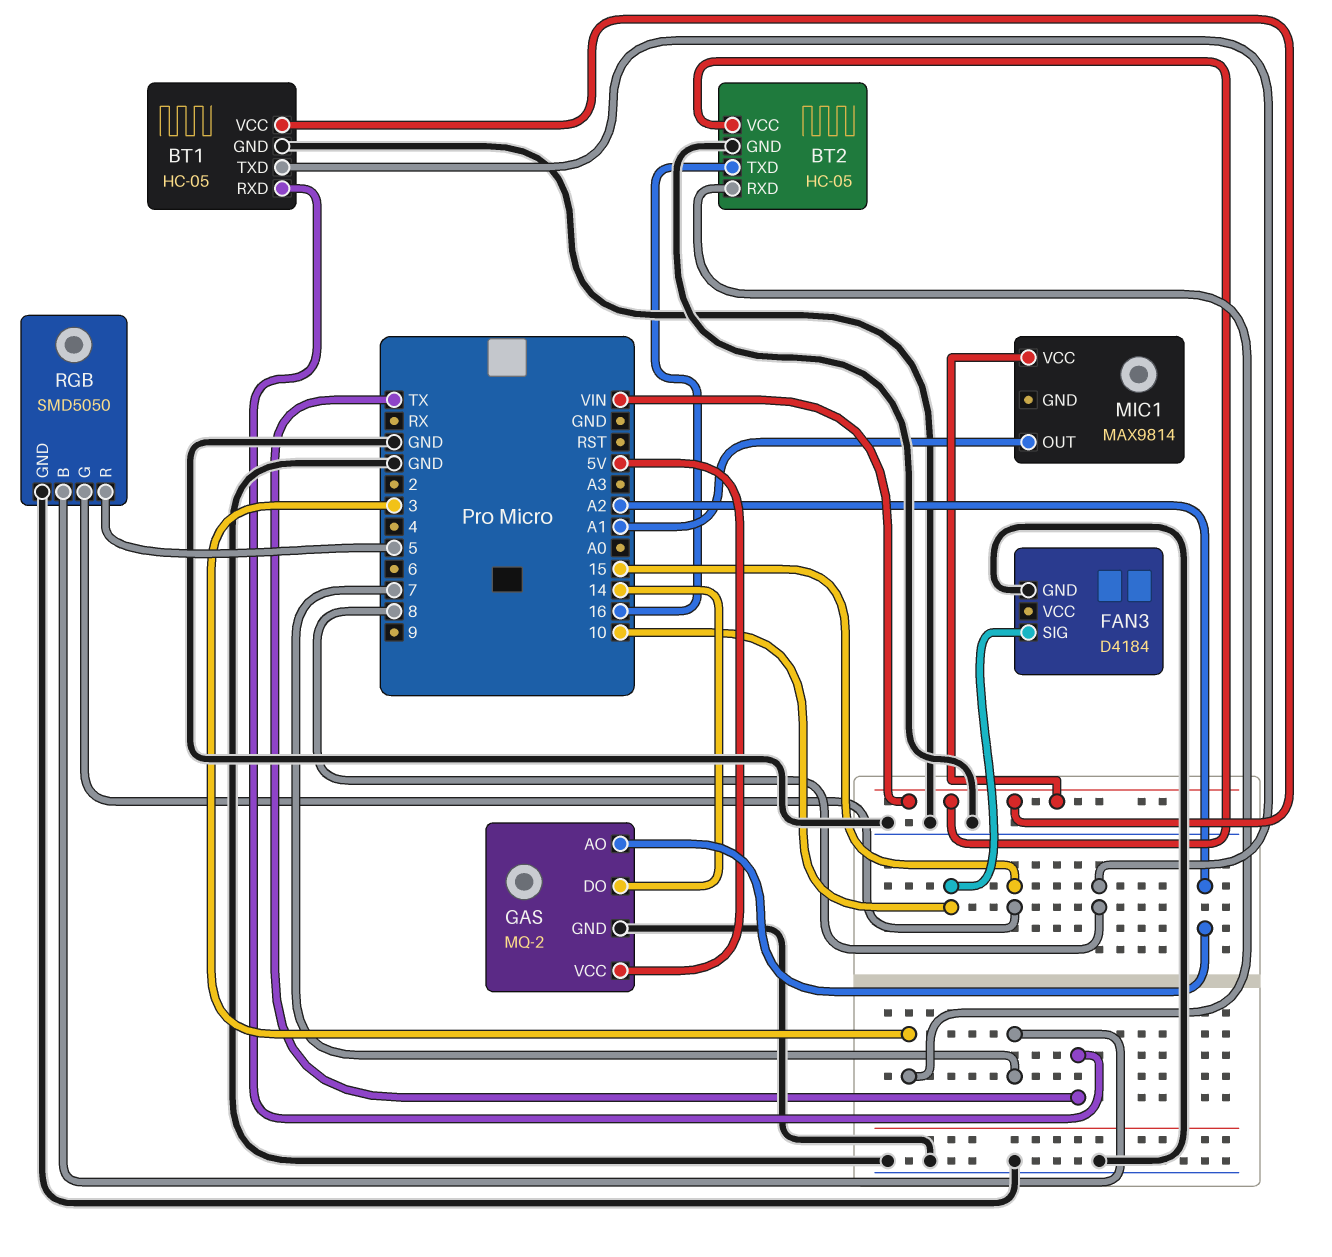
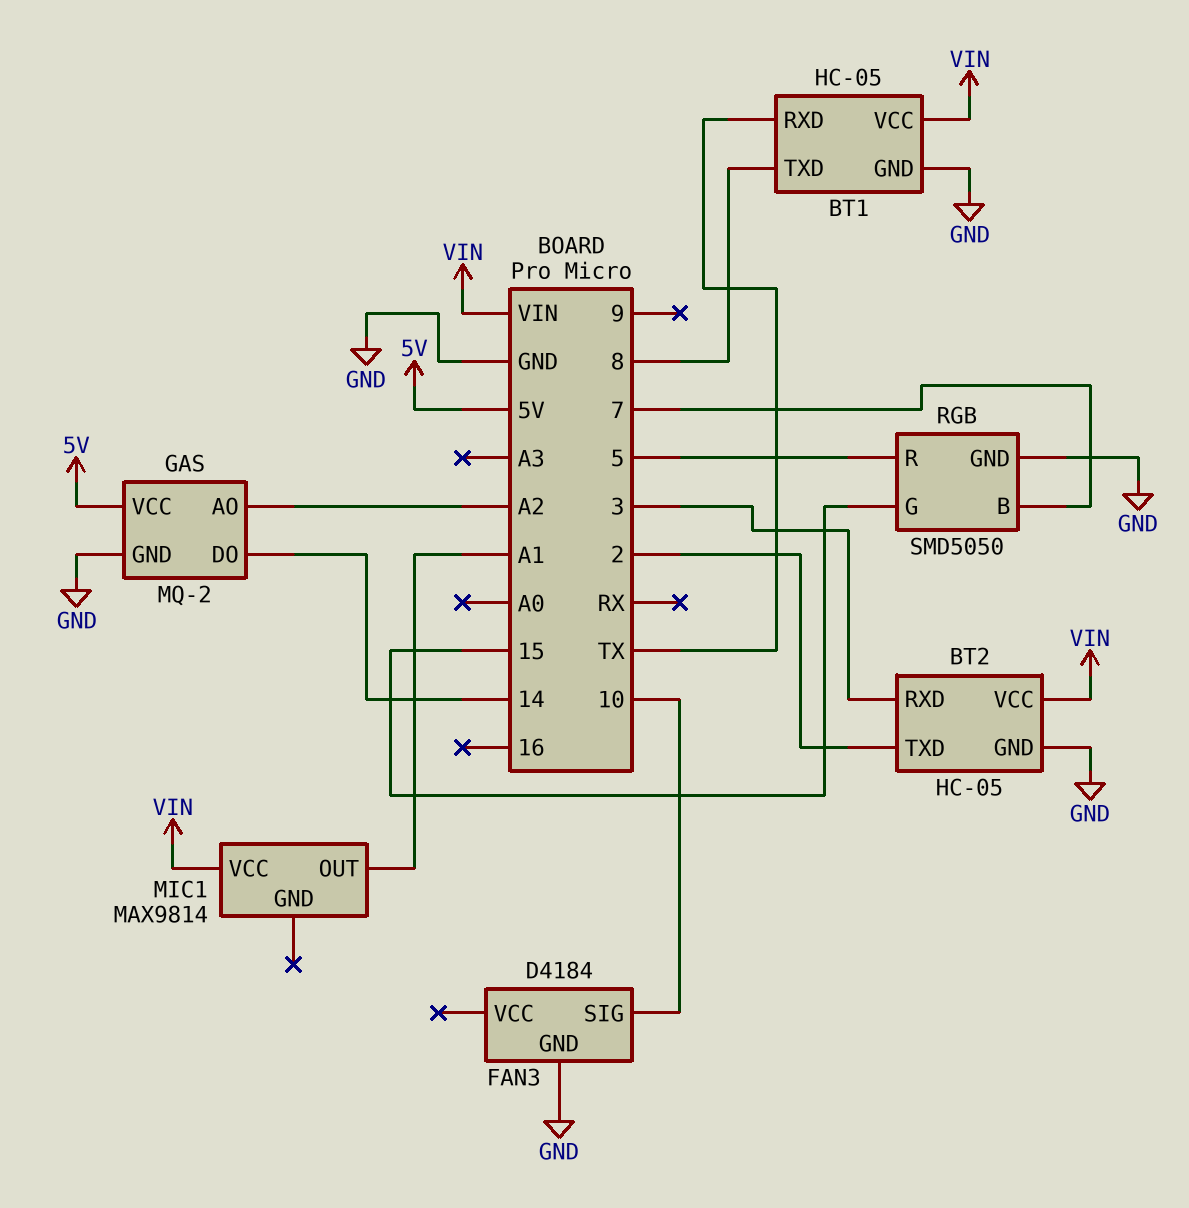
BT2 pin TXD: 16 -> 2

